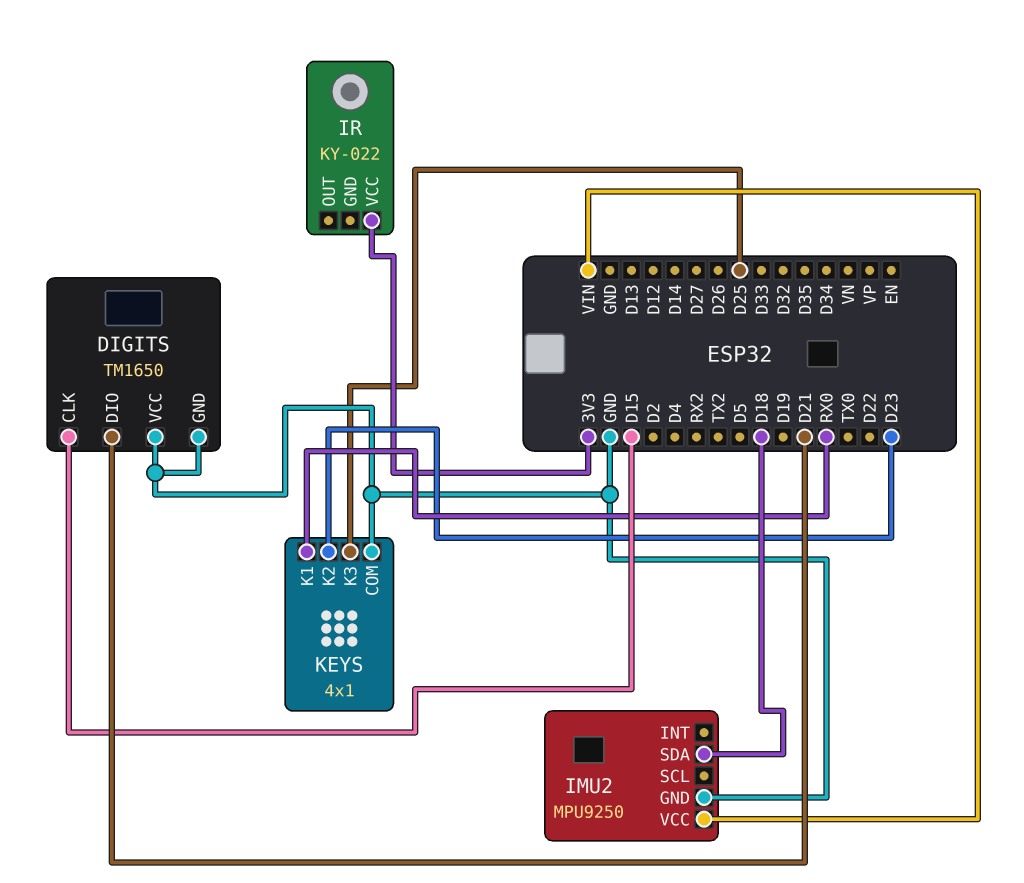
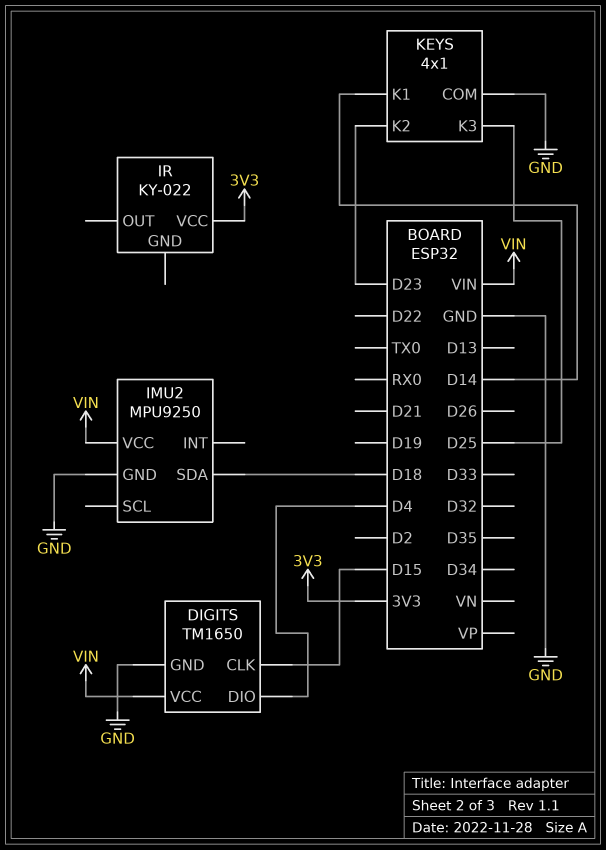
DIGITS pin DIO: D21 -> D4
DIGITS pin VCC: GND -> VIN
KEYS pin K1: RX0 -> D14

